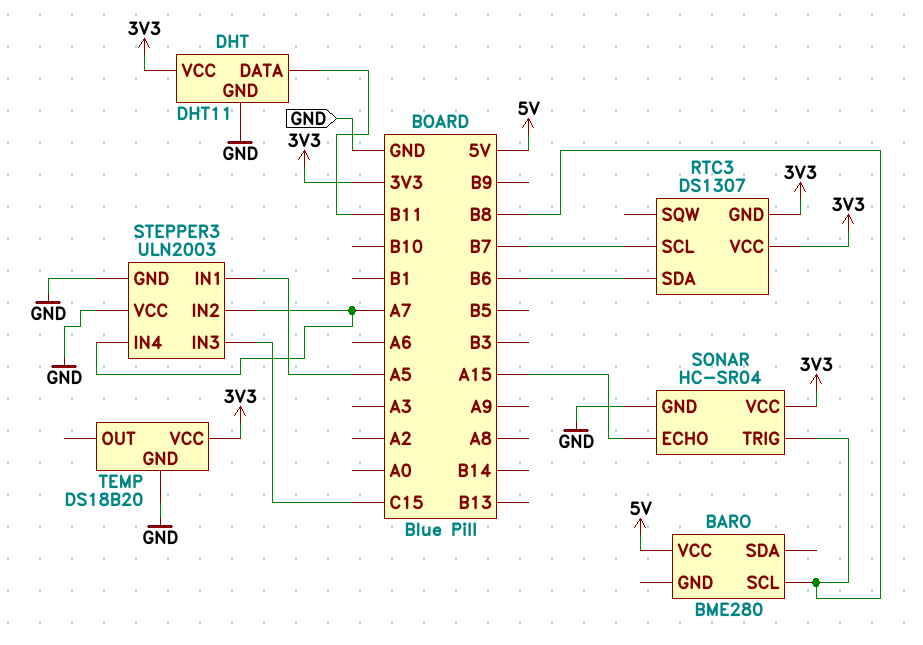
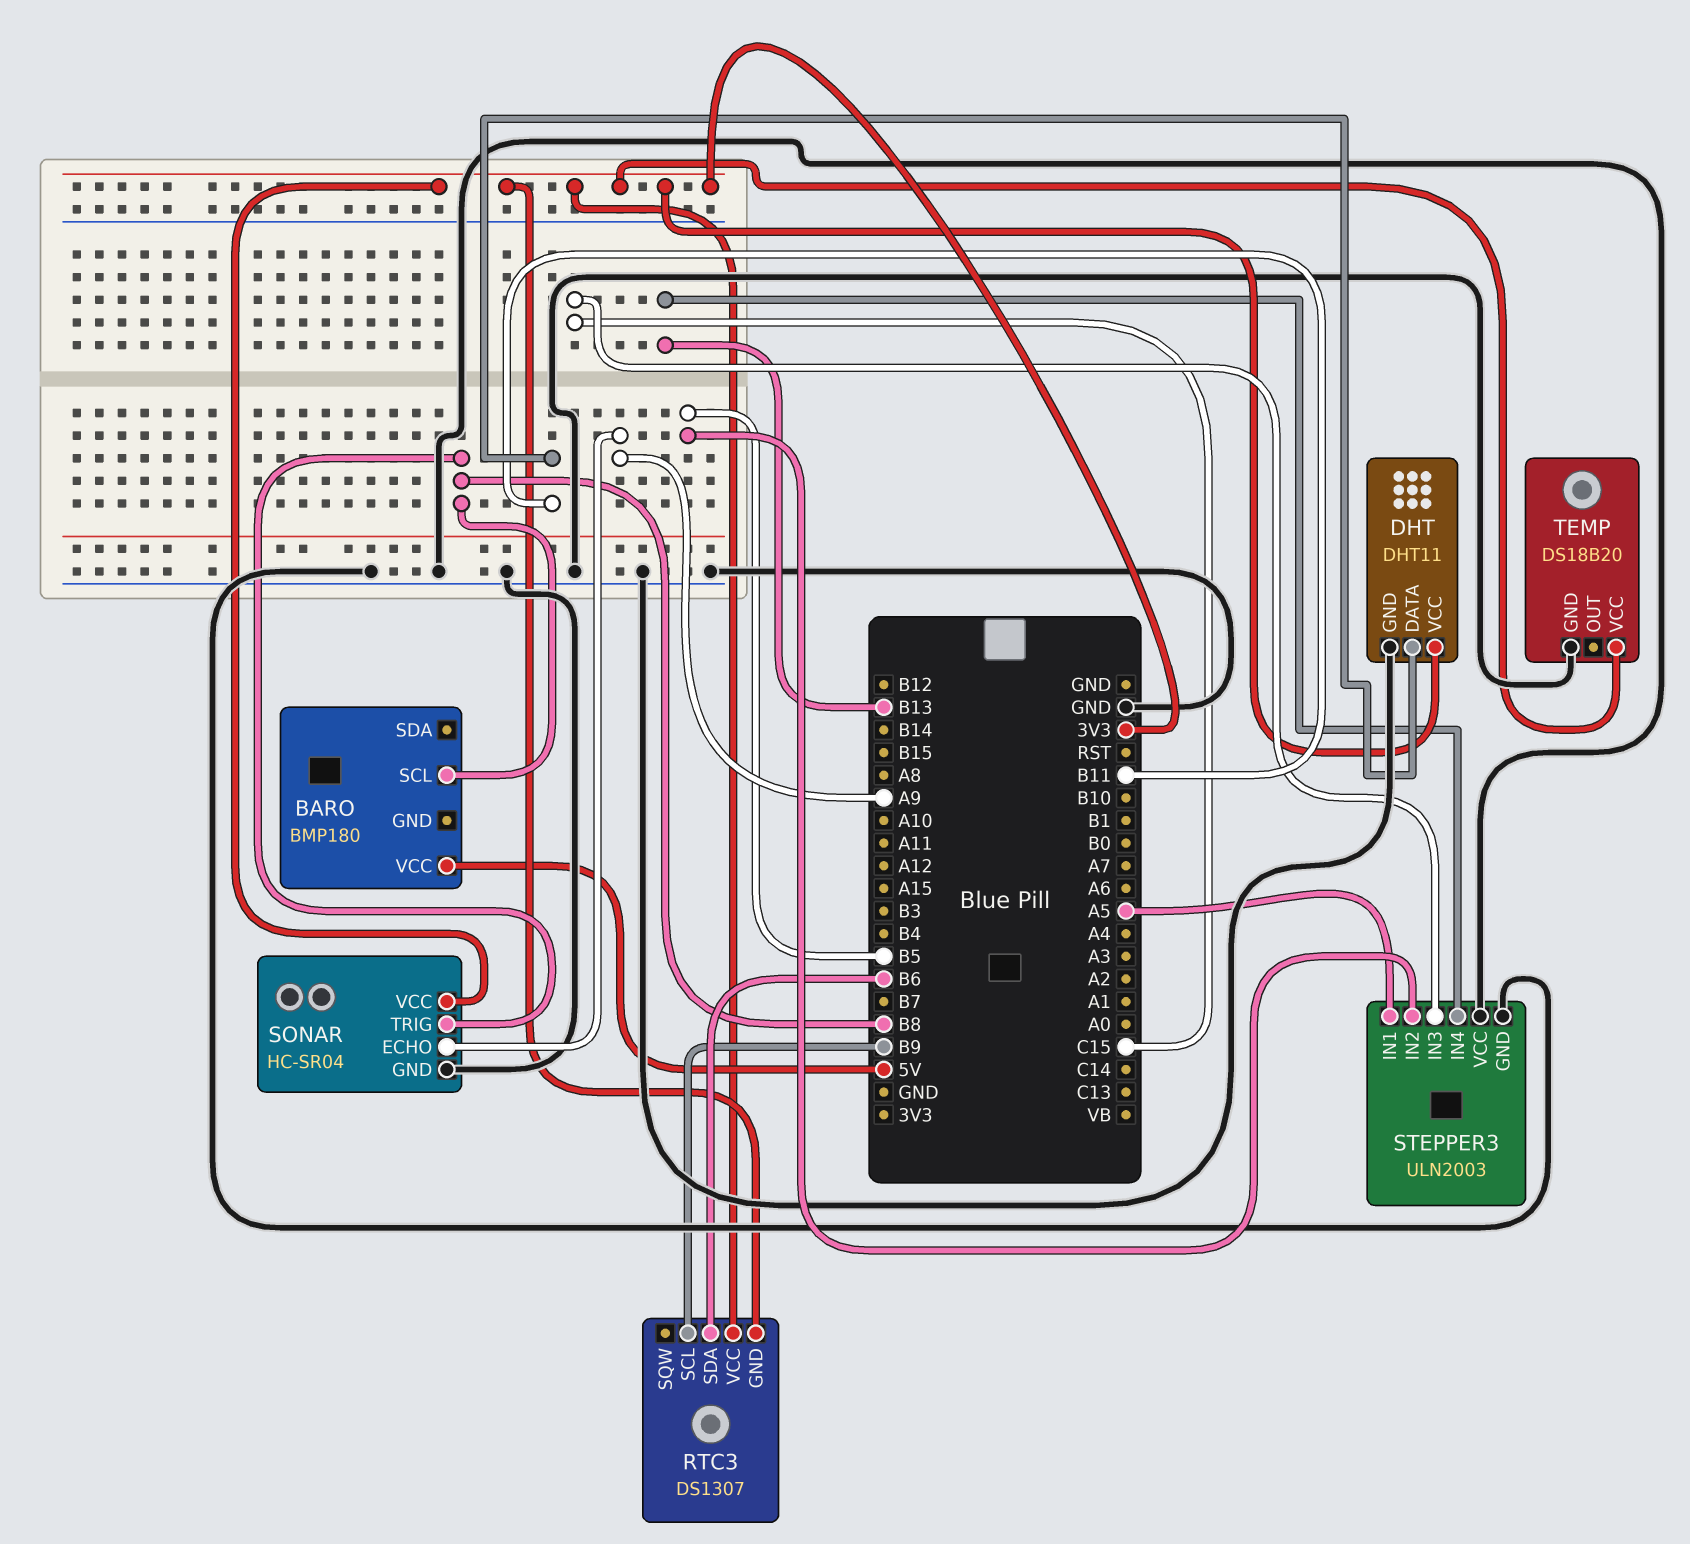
BARO: BME280 -> BMP180
RTC3 pin SCL: B7 -> B9
SONAR pin ECHO: A15 -> A9
STEPPER3 pin IN2: A7 -> B5
STEPPER3 pin IN4: A7 -> B13

